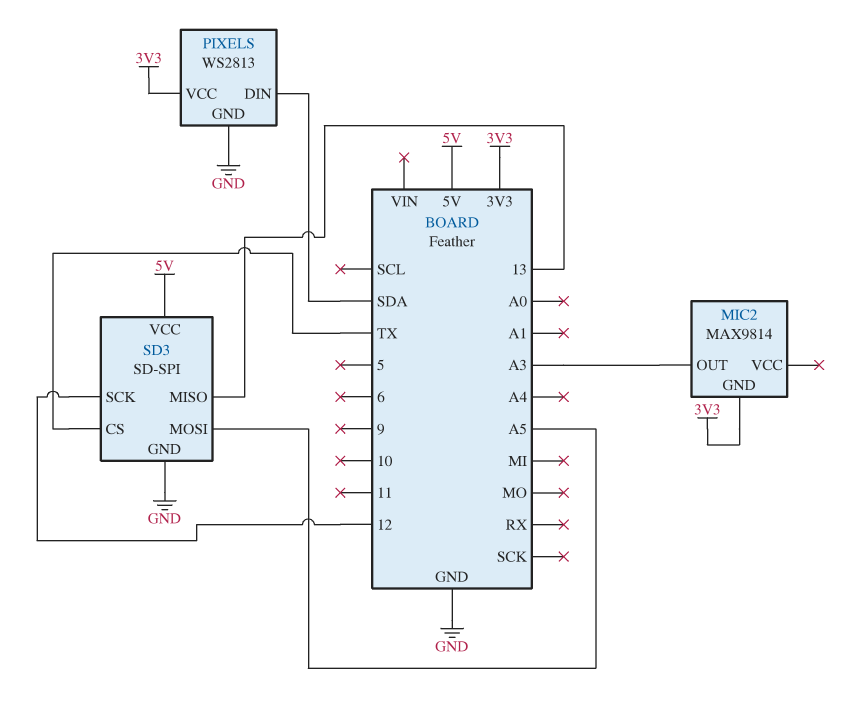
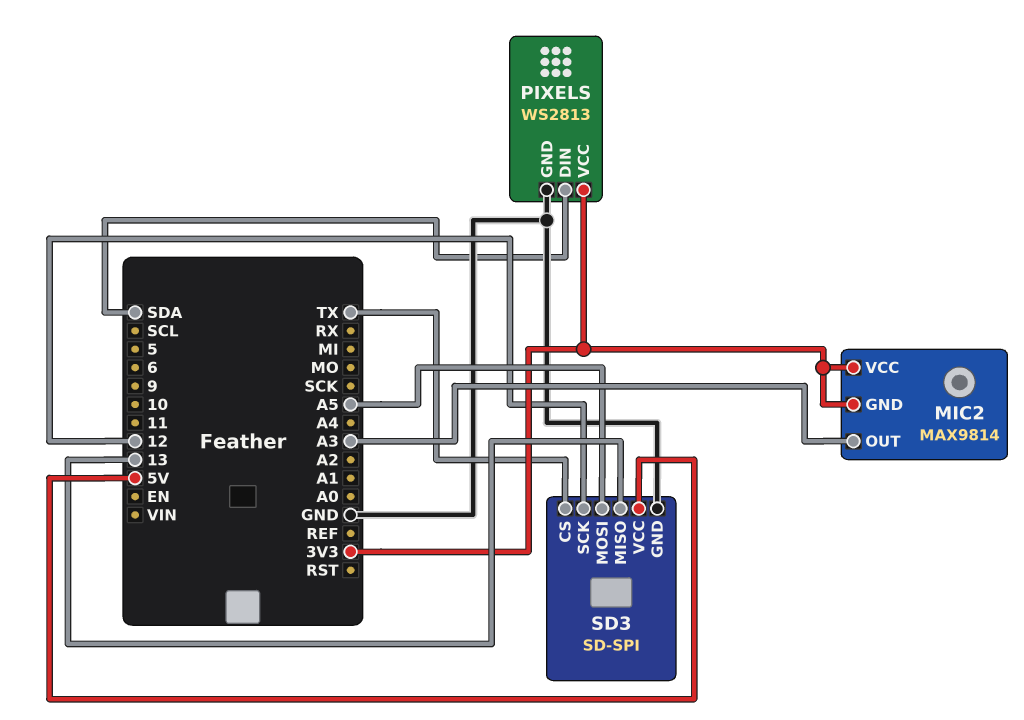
MIC2 pin VCC: none -> 3V3

